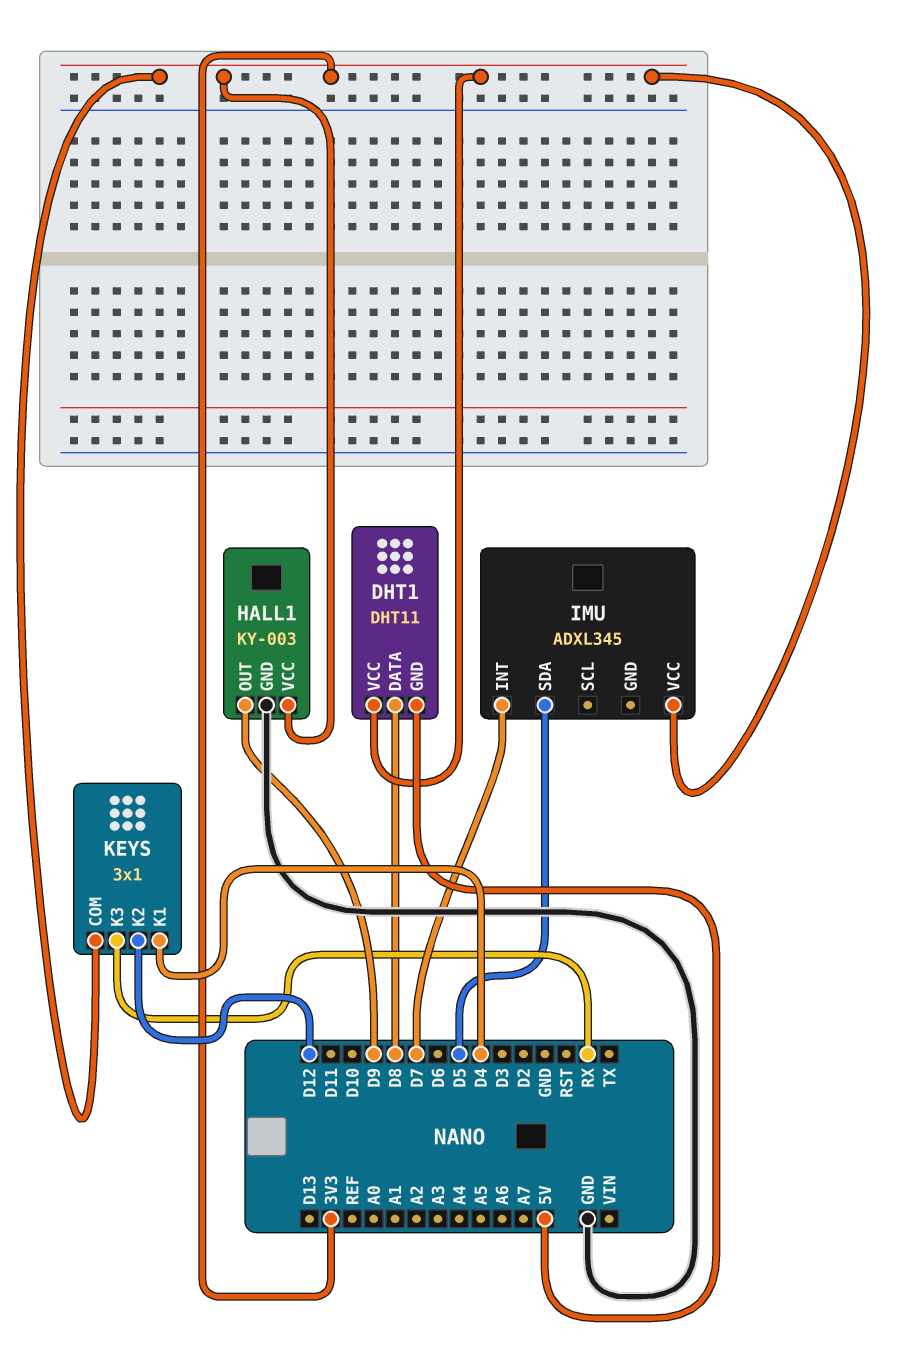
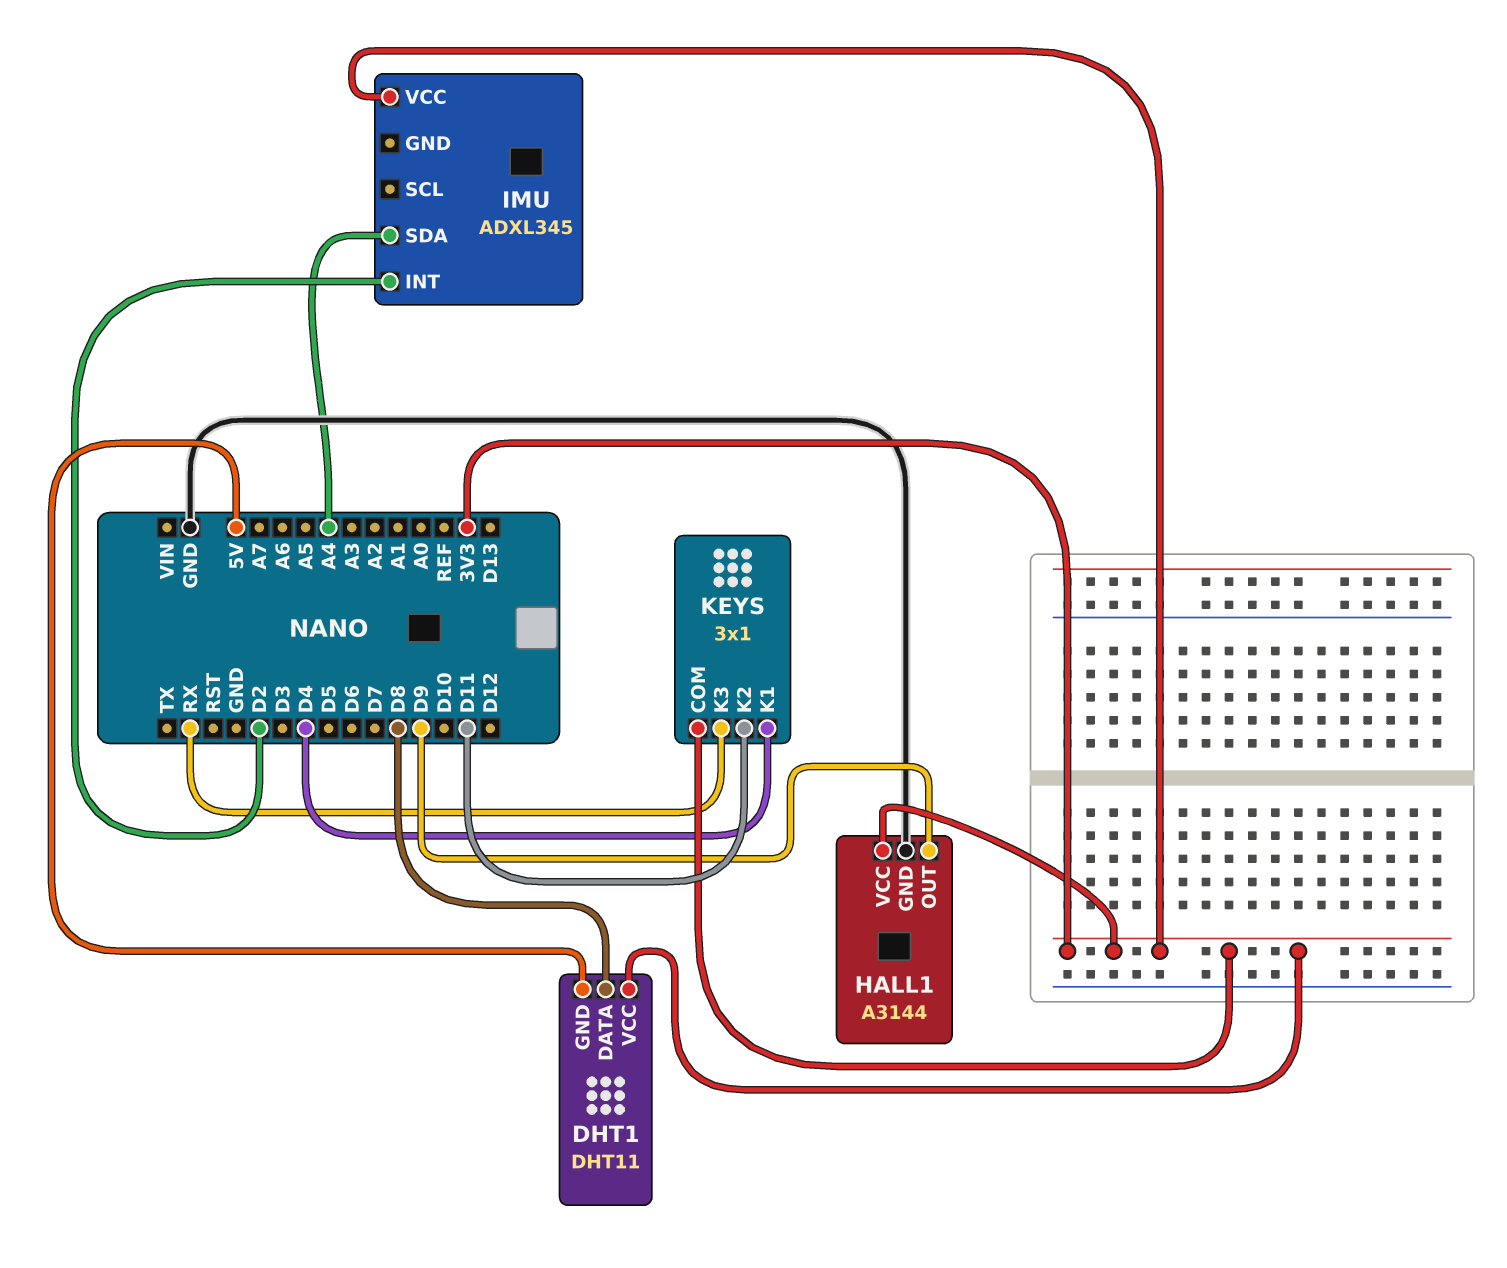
HALL1: KY-003 -> A3144
IMU pin INT: D7 -> D2
IMU pin SDA: D5 -> A4
KEYS pin K2: D12 -> D11

